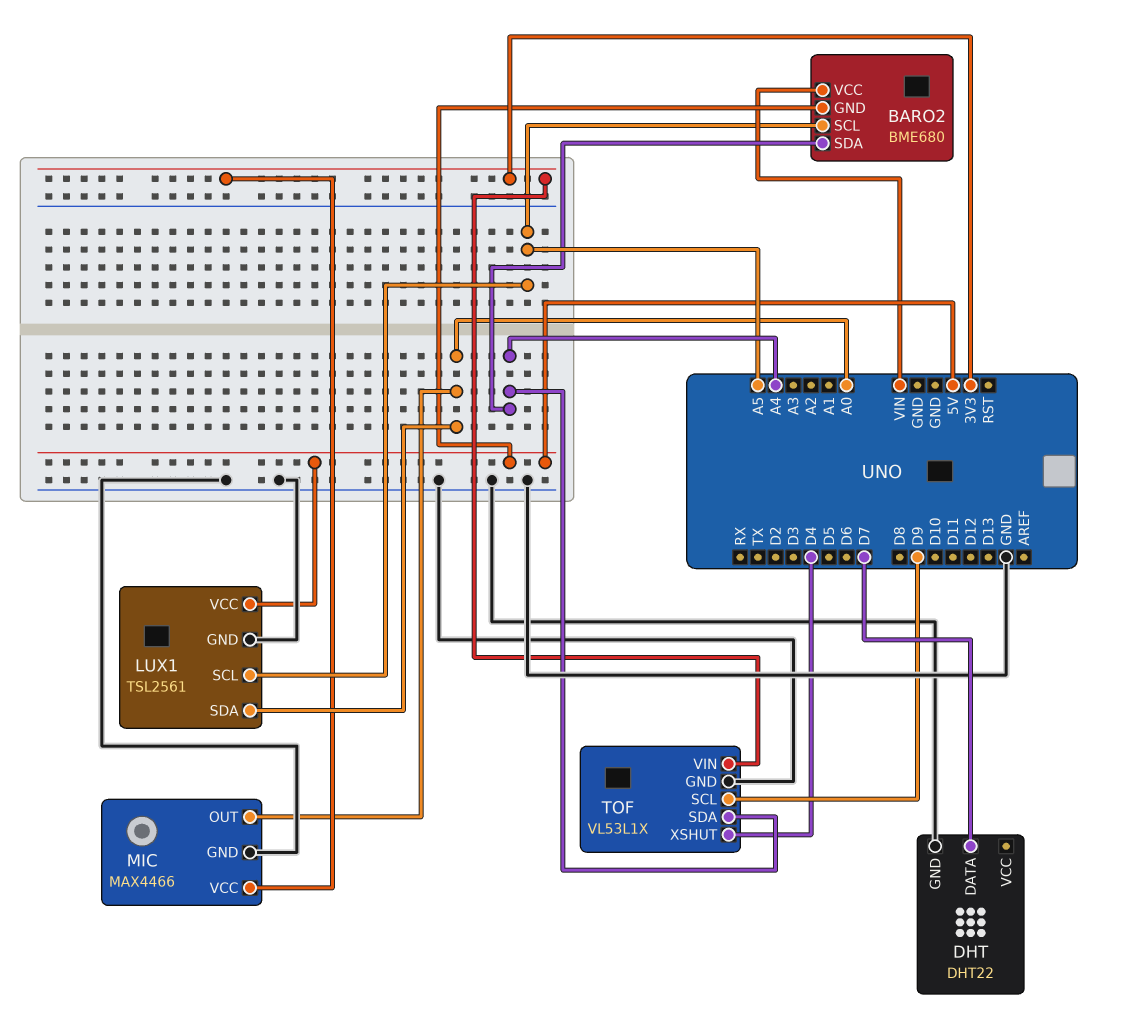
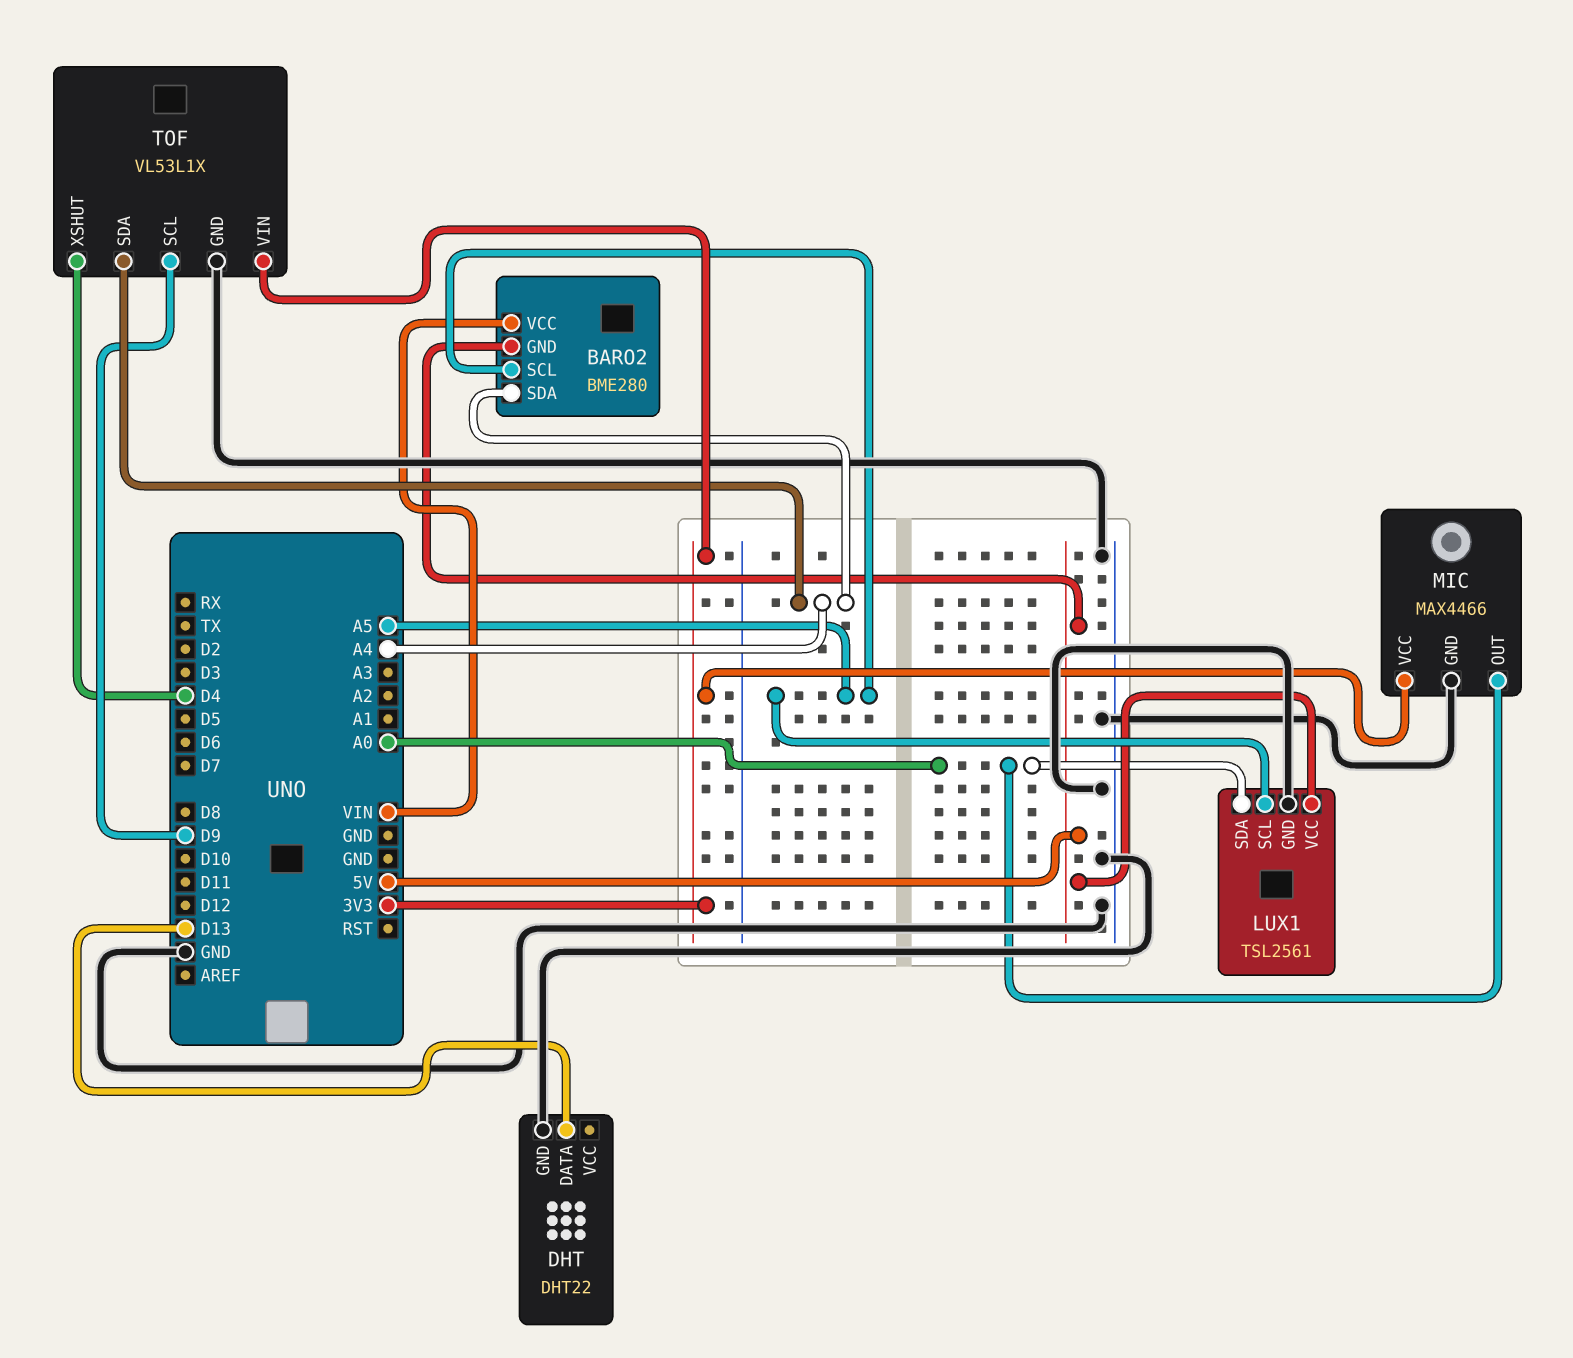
BARO2: BME680 -> BME280
DHT pin DATA: D7 -> D13

